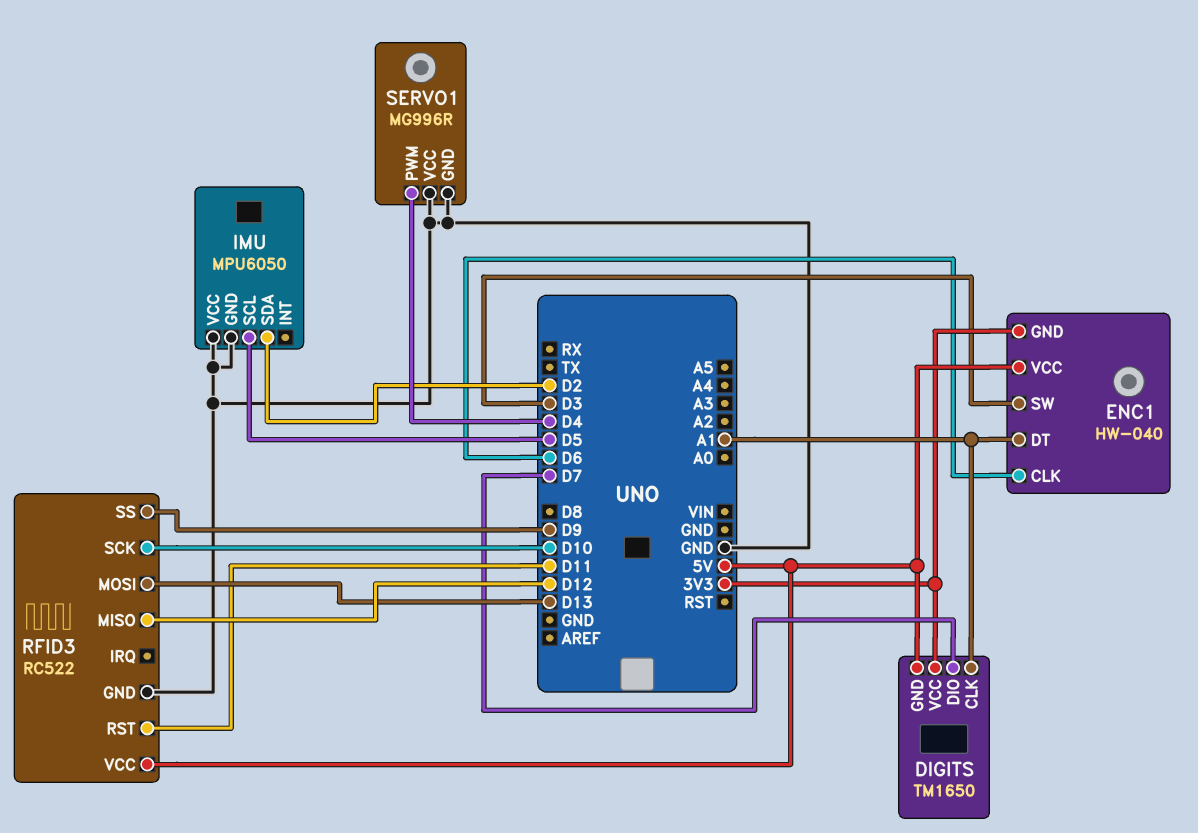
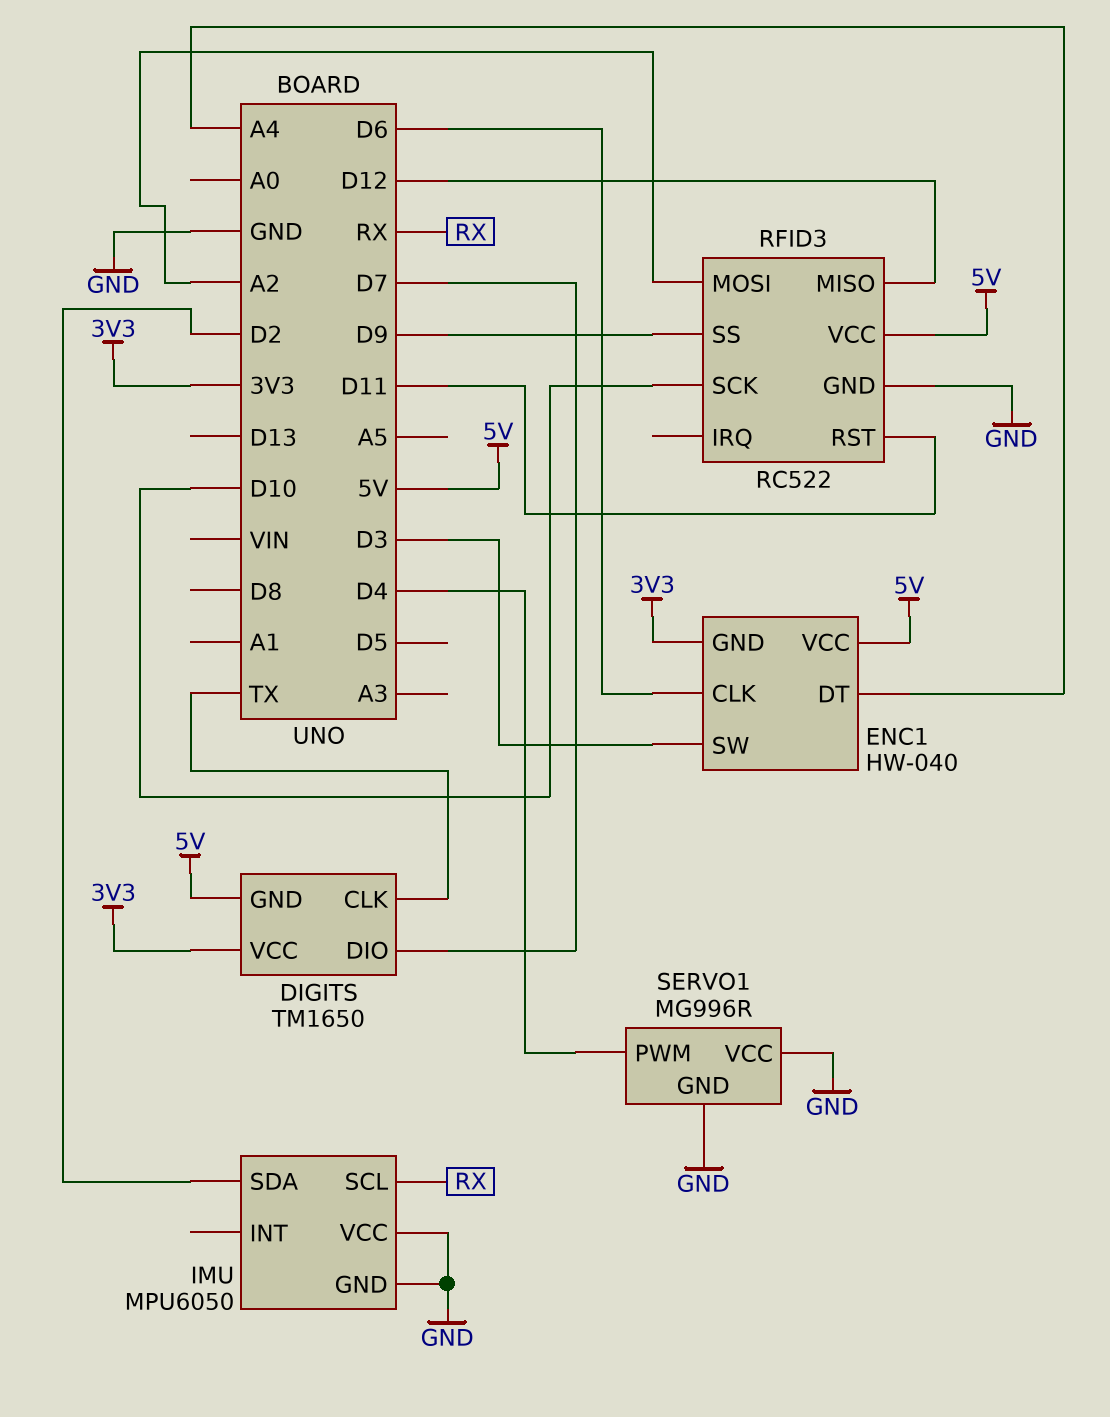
DIGITS pin CLK: A1 -> TX
ENC1 pin DT: A1 -> A4
IMU pin SCL: D5 -> RX
RFID3 pin MOSI: D13 -> A2

